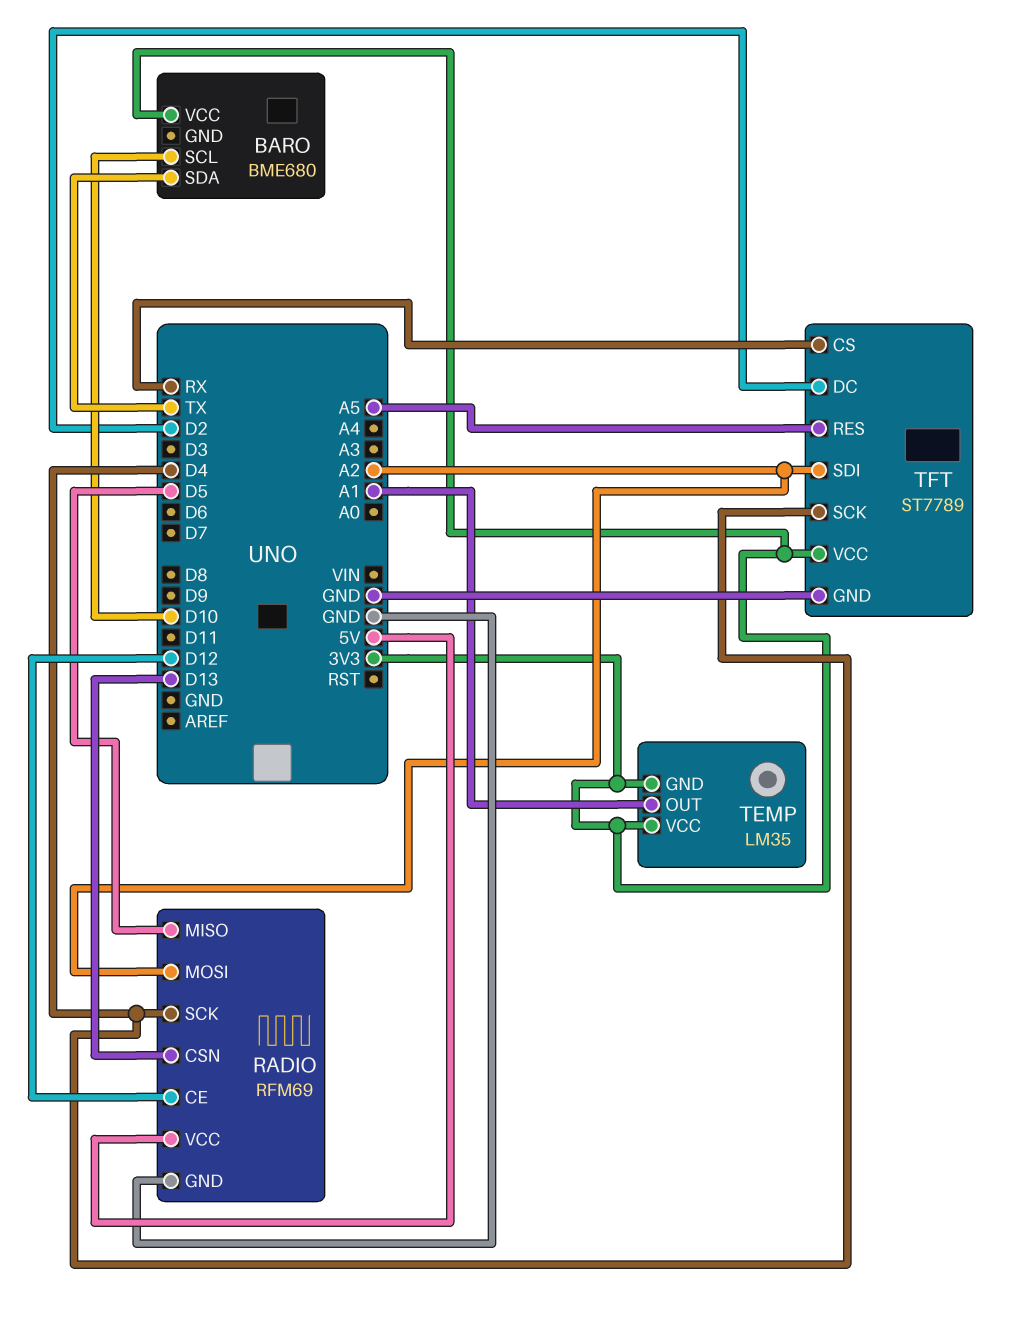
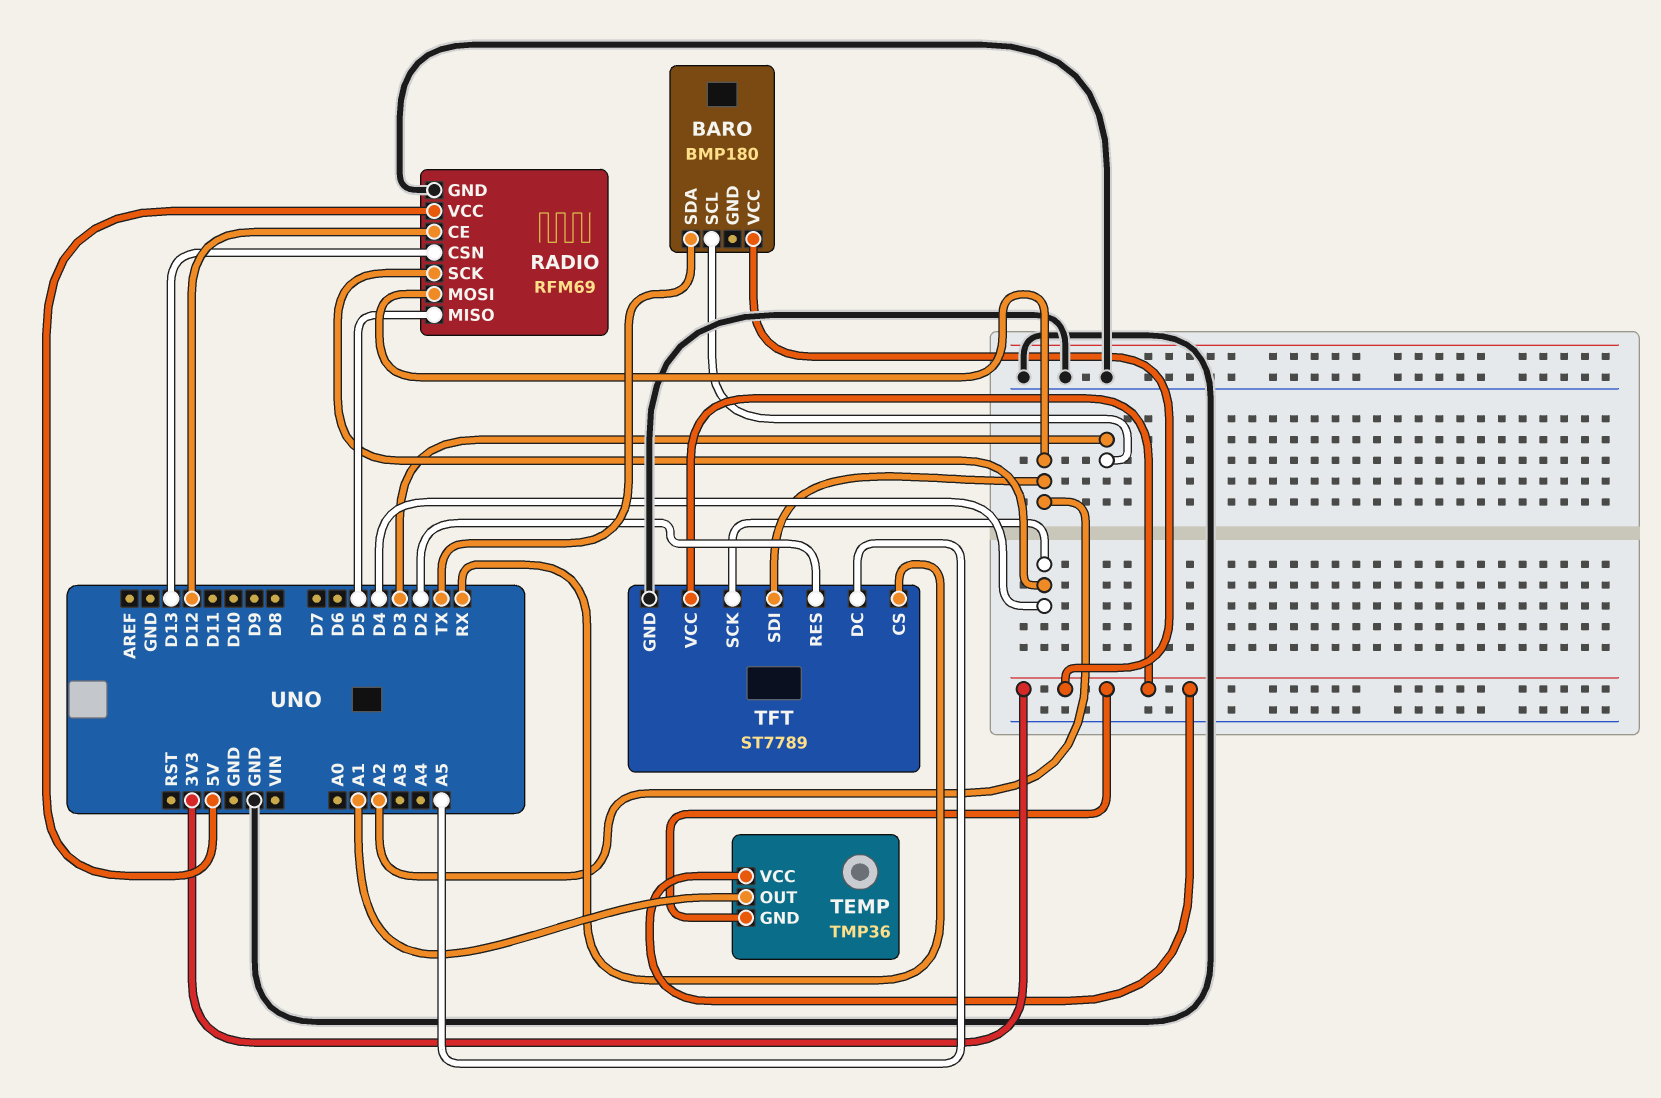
BARO: BME680 -> BMP180
BARO pin SCL: D10 -> D3
TEMP: LM35 -> TMP36
TFT pin DC: D2 -> A5
TFT pin RES: A5 -> D2

